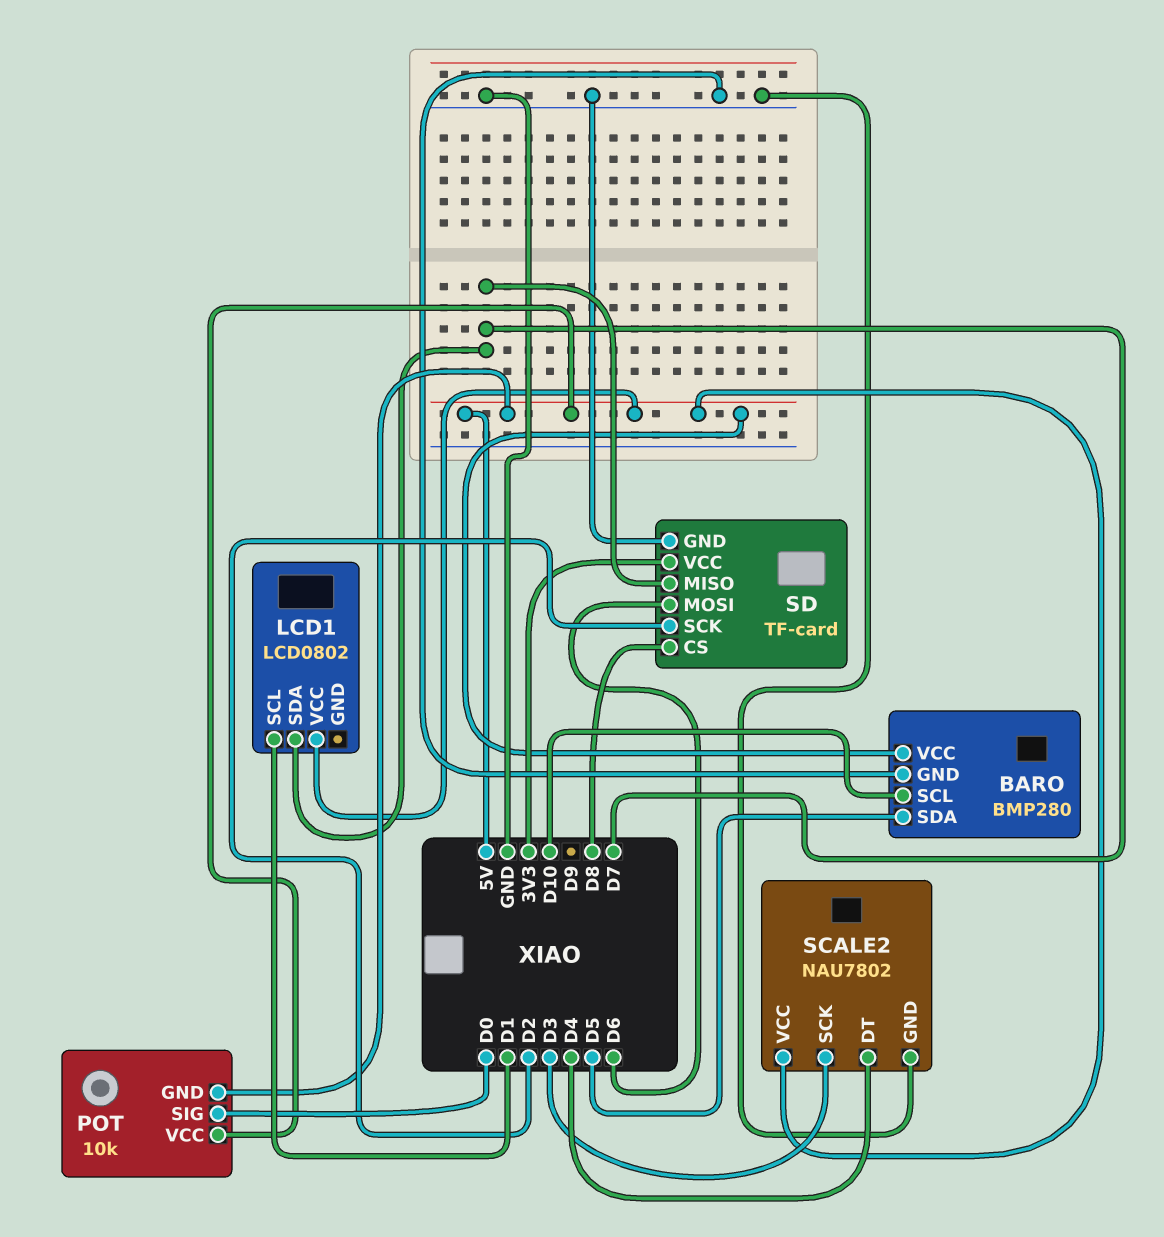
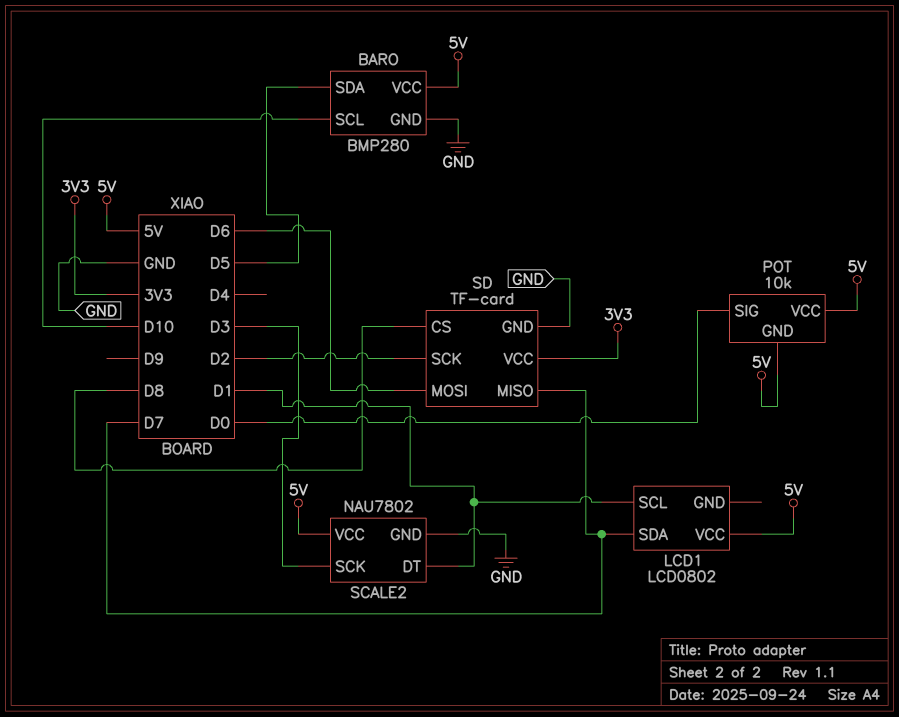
SCALE2 pin DT: D4 -> D1

